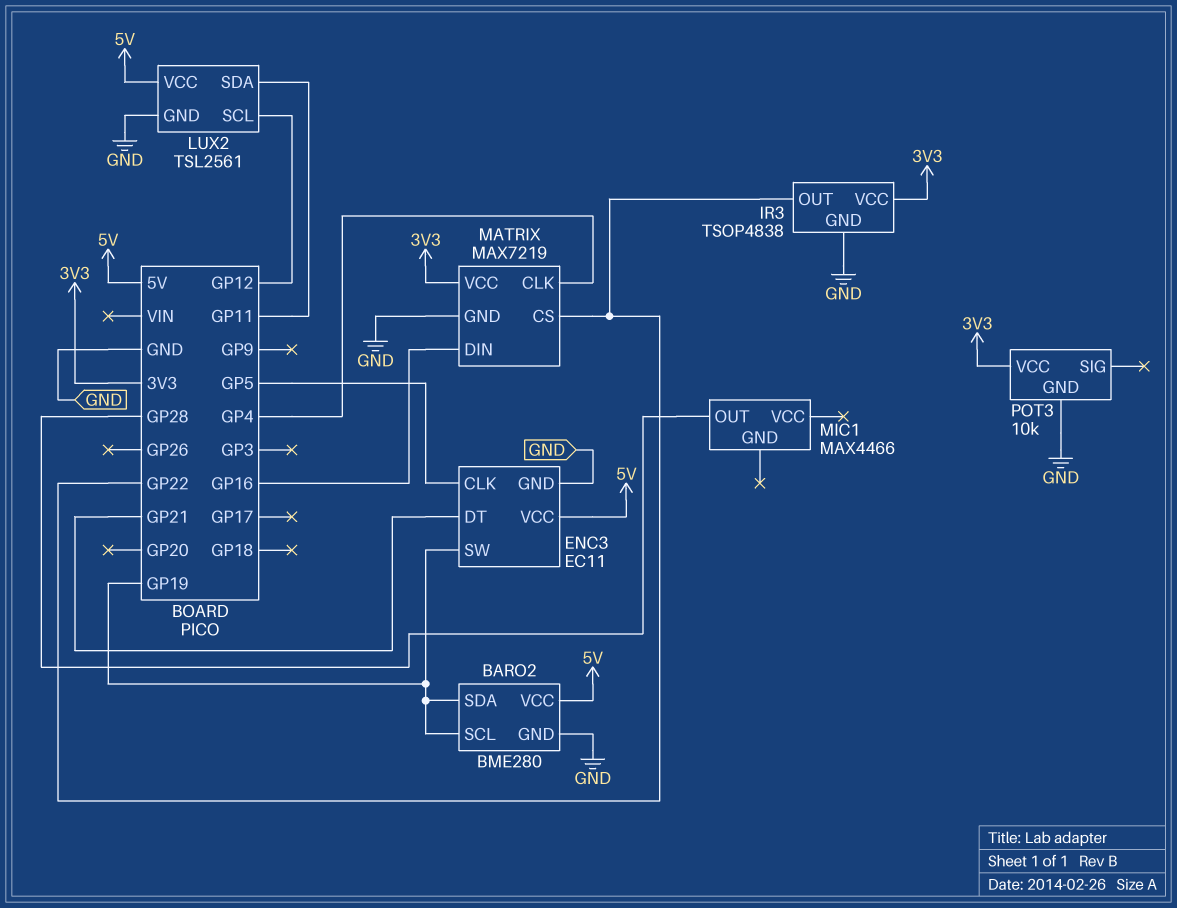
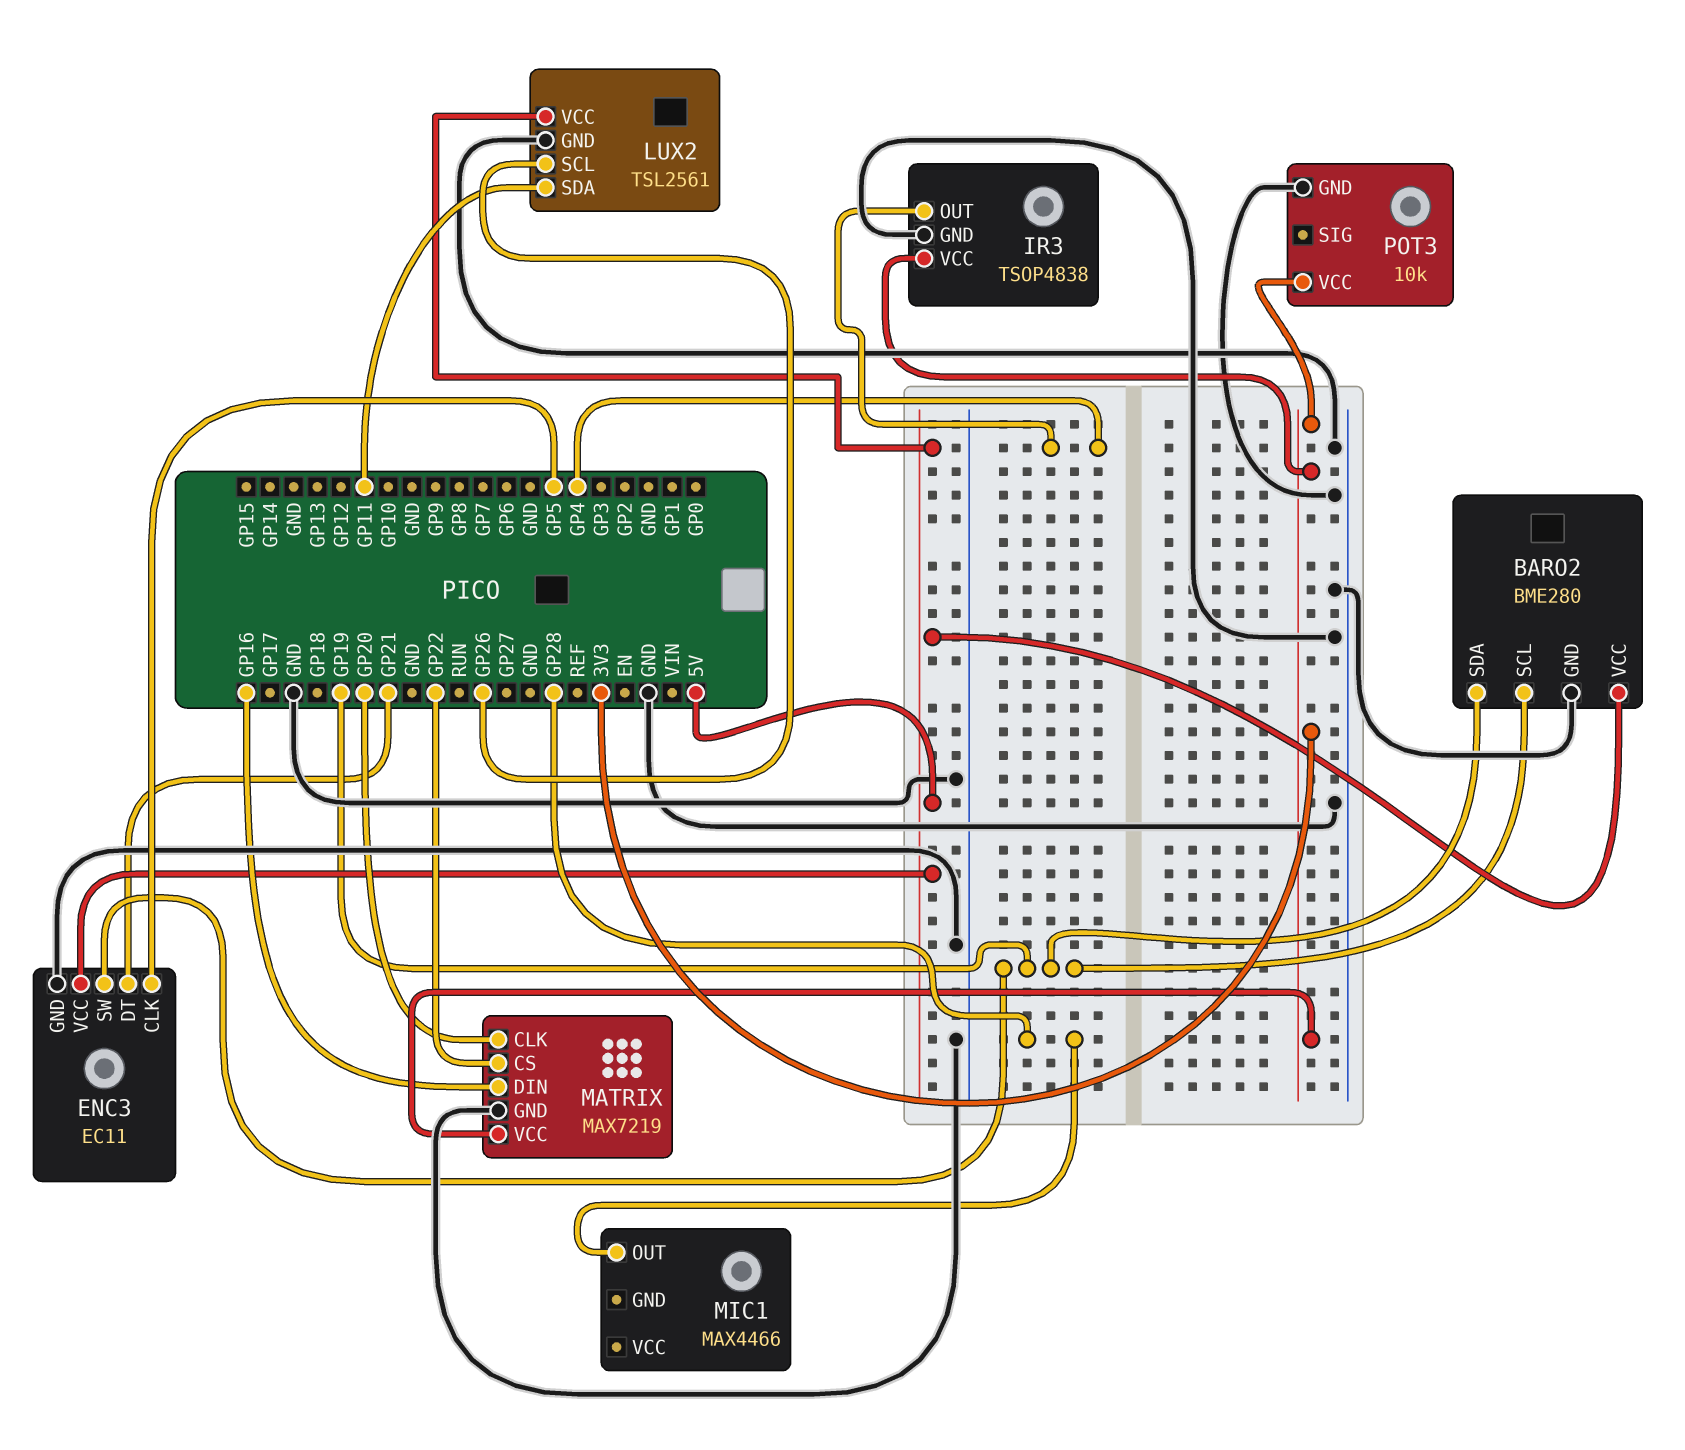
IR3 pin OUT: GP22 -> GP4
LUX2 pin SCL: GP12 -> GP26
MATRIX pin CLK: GP4 -> GP20

